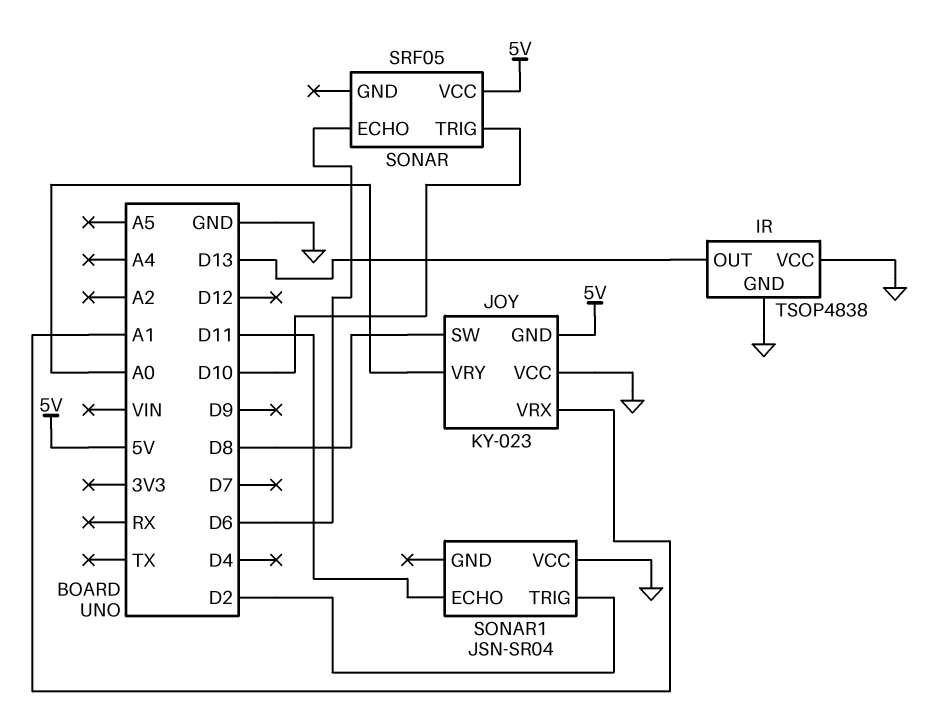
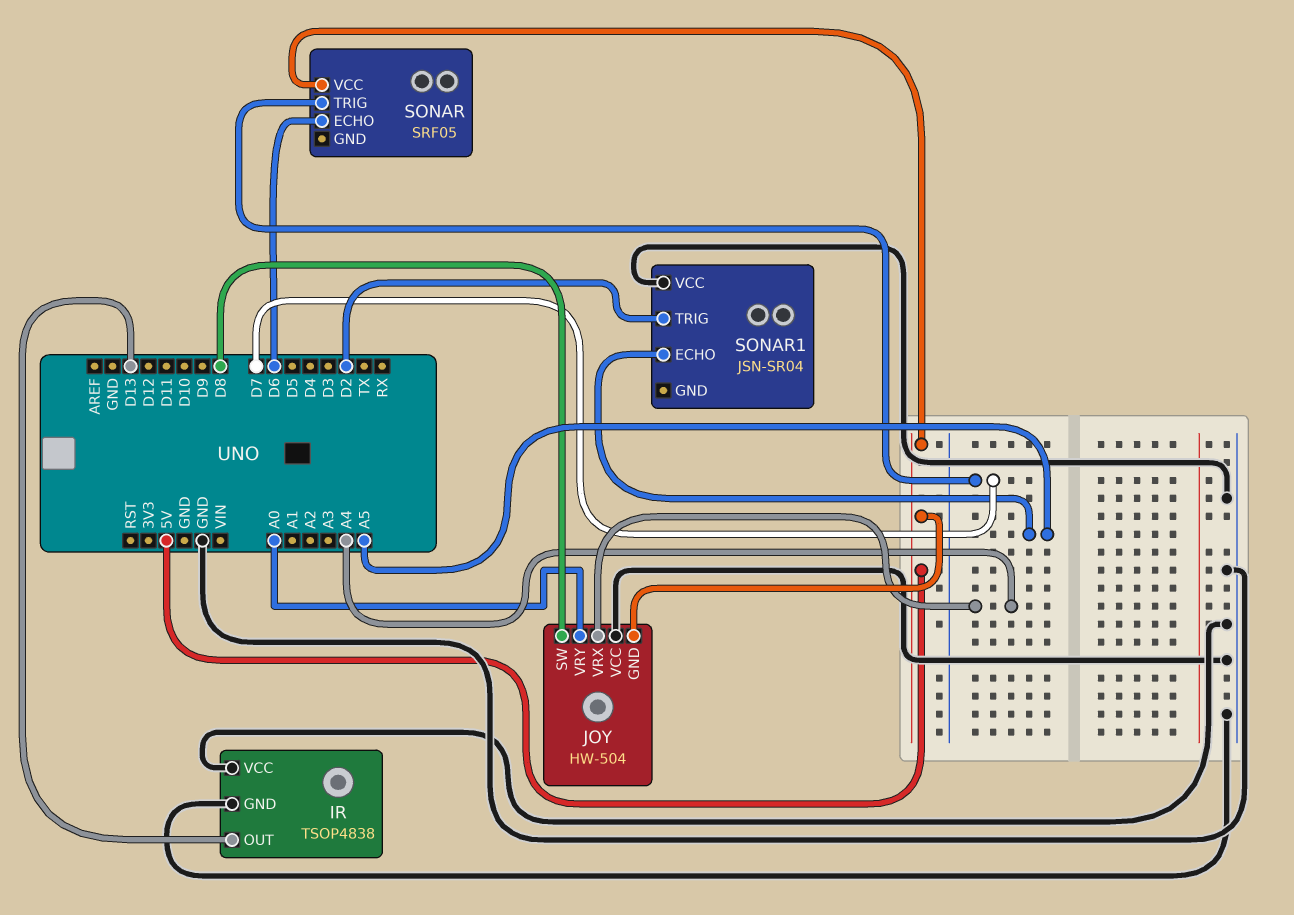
JOY: KY-023 -> HW-504
JOY pin VRX: A1 -> A4
SONAR pin TRIG: D10 -> D7
SONAR1 pin ECHO: D11 -> A5

